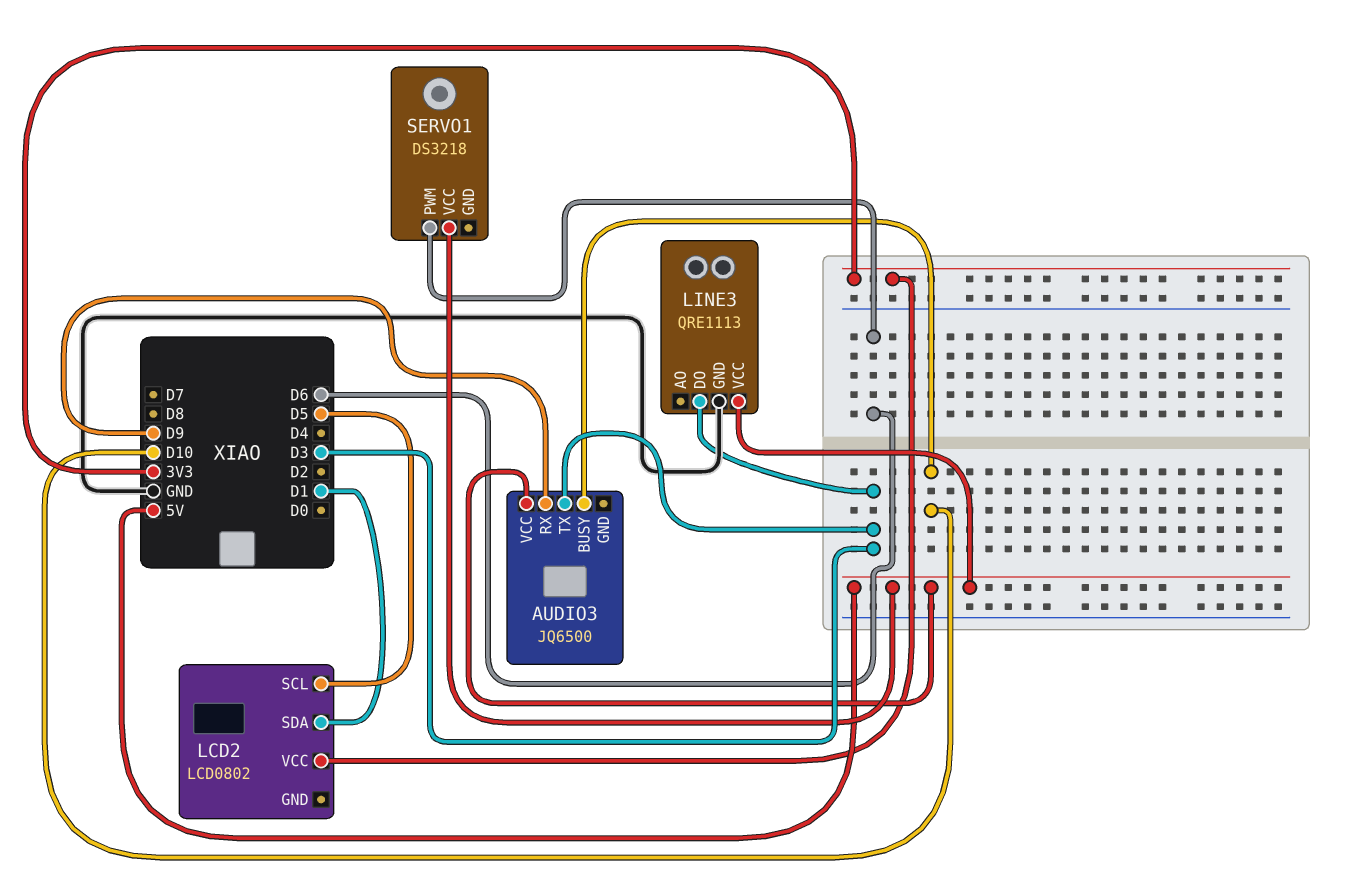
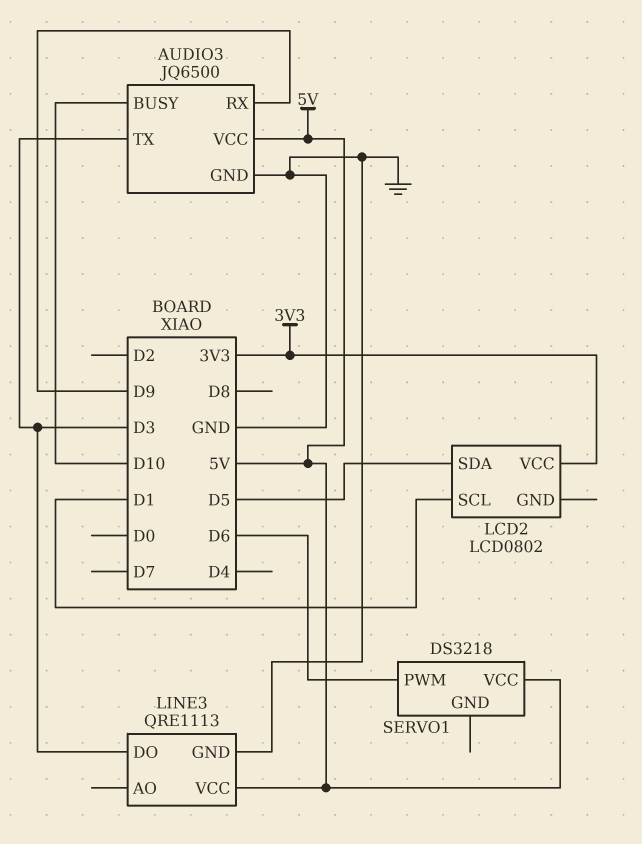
AUDIO3 pin GND: none -> GND
LCD2 pin SCL: D5 -> D1
LCD2 pin SDA: D1 -> D5

